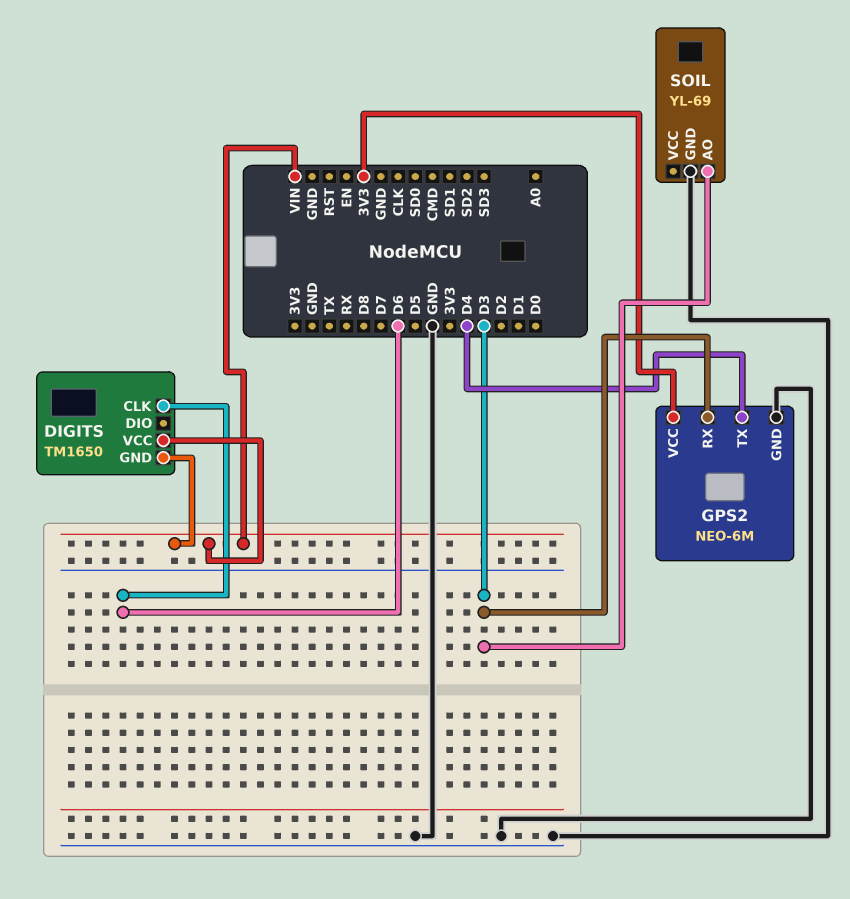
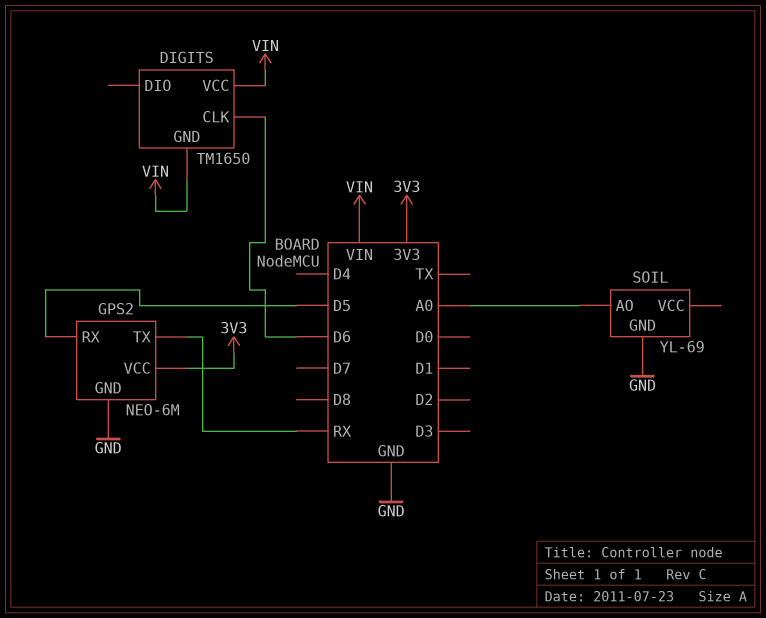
GPS2 pin RX: D3 -> D5
GPS2 pin TX: D4 -> RX
SOIL pin AO: D3 -> A0

